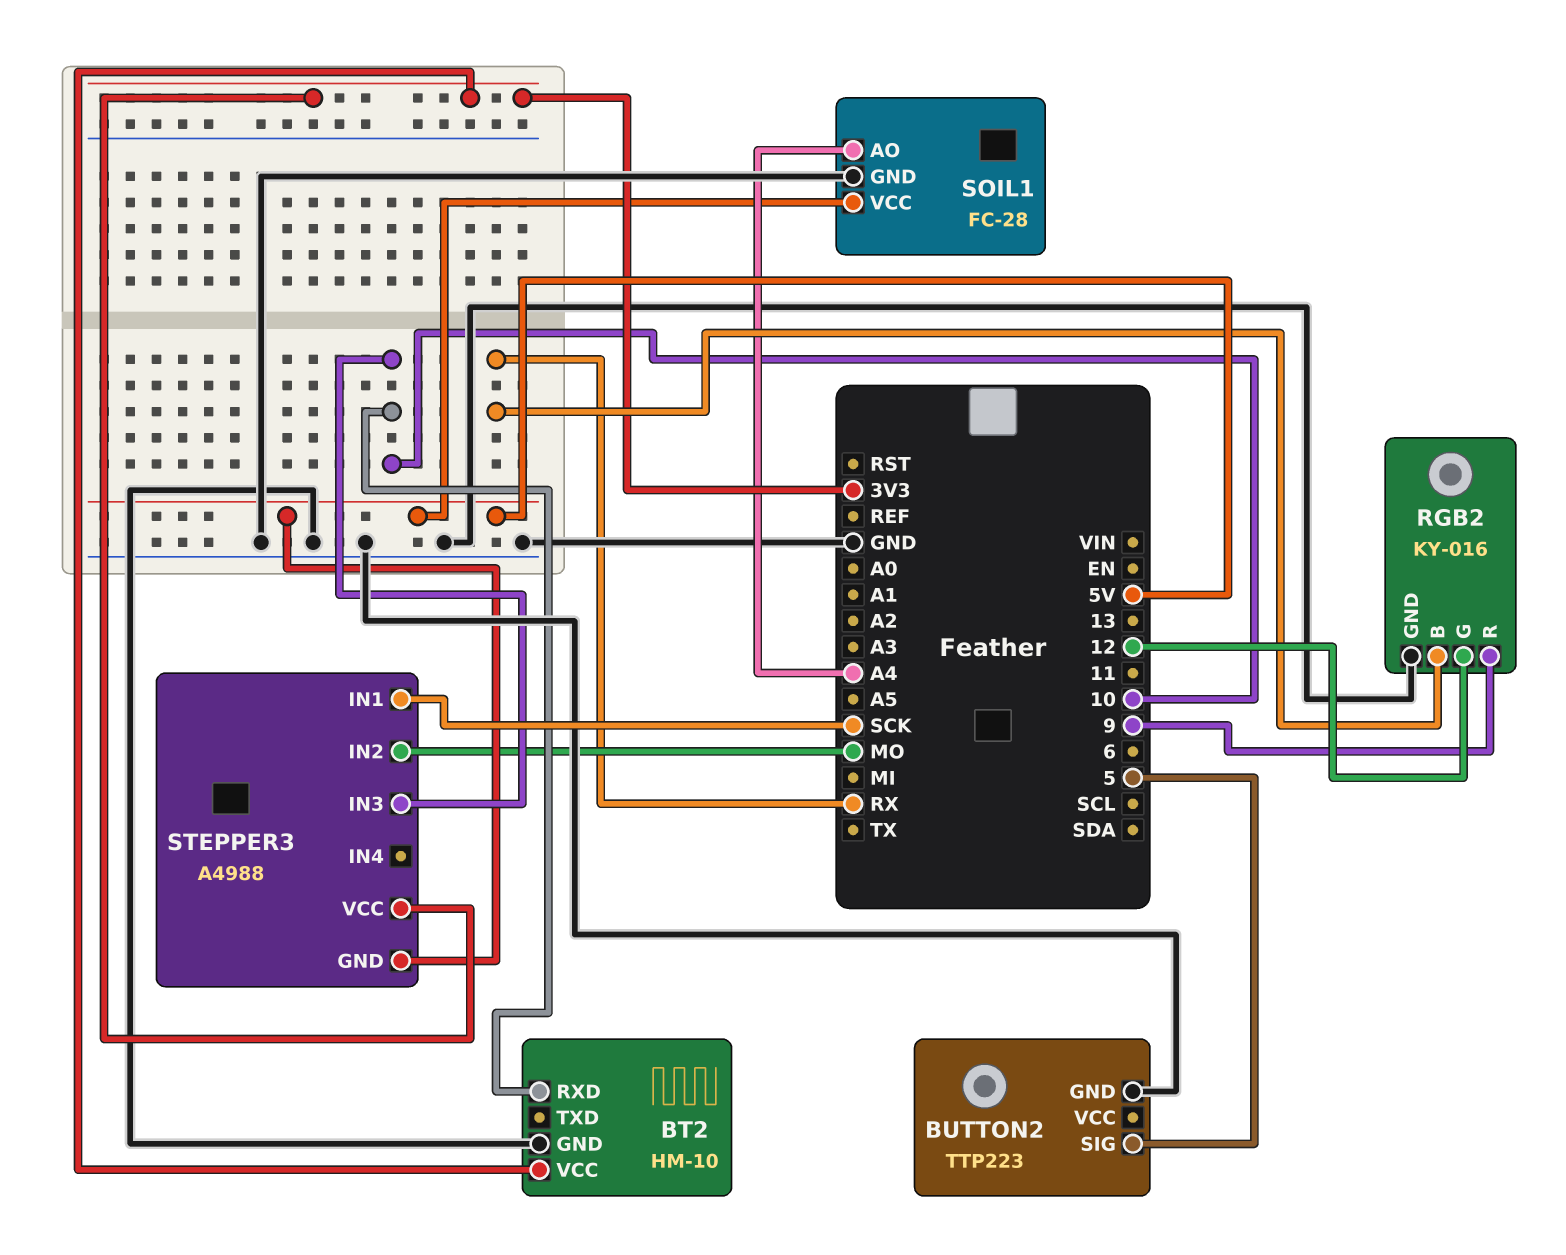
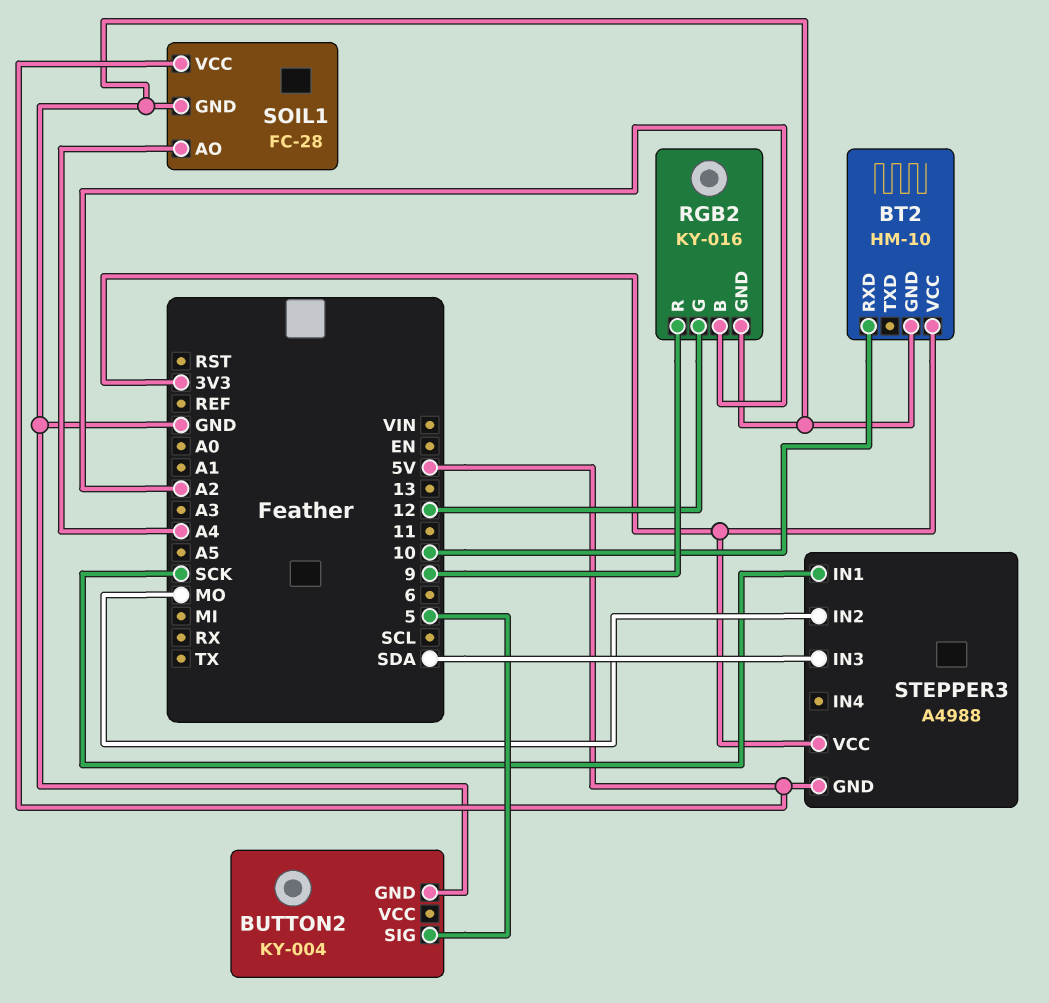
BUTTON2: TTP223 -> KY-004
RGB2 pin B: RX -> A2
STEPPER3 pin IN3: 10 -> SDA

